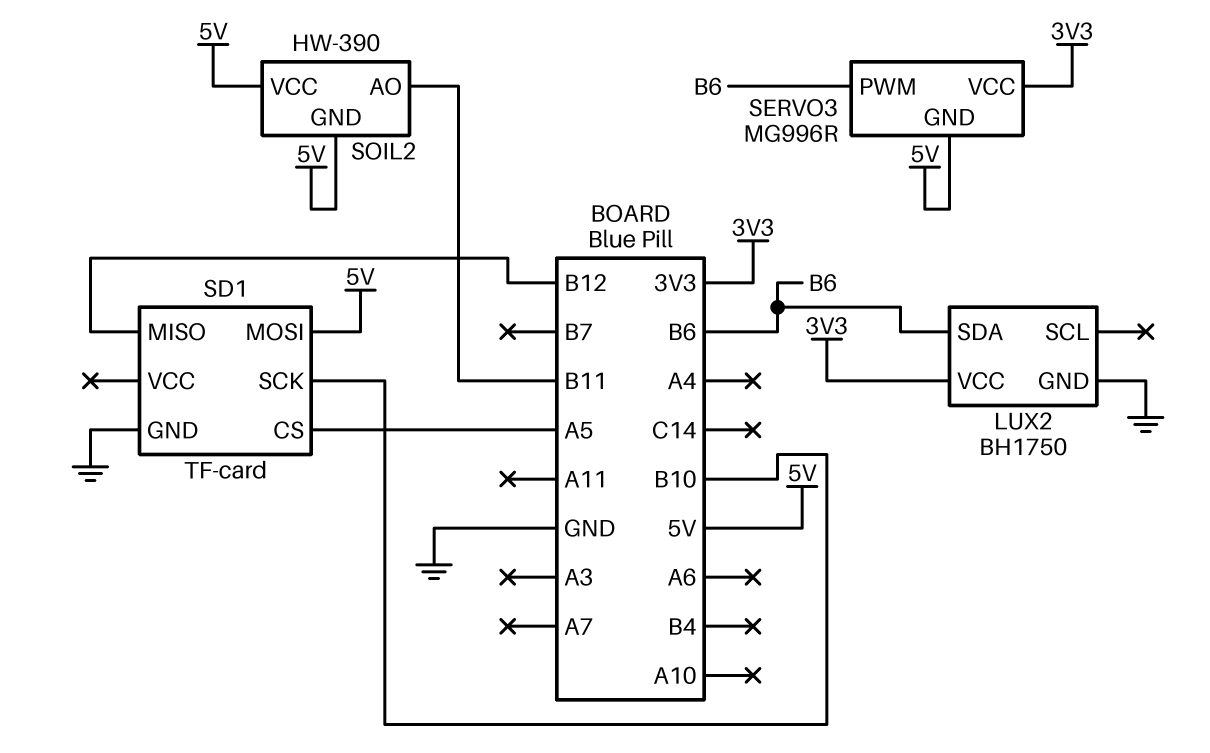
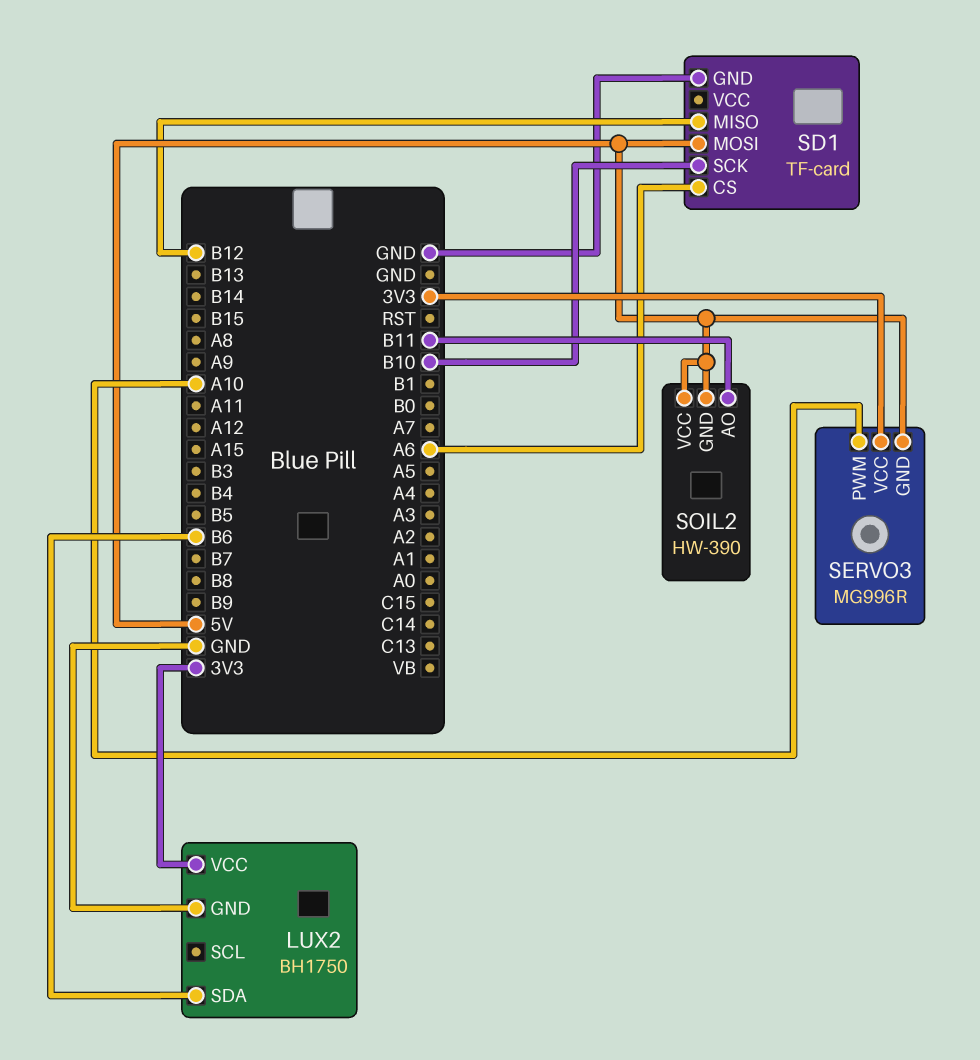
SD1 pin CS: A5 -> A6
SERVO3 pin PWM: B6 -> A10

